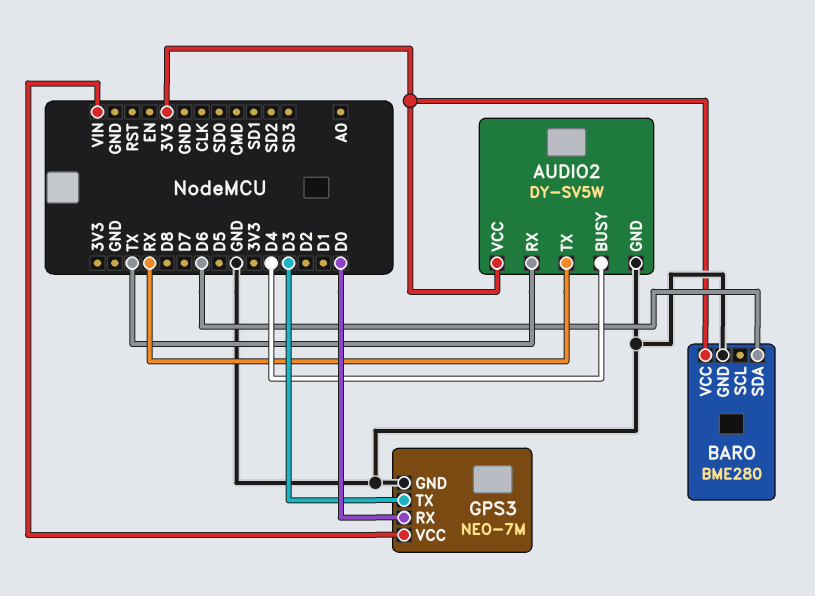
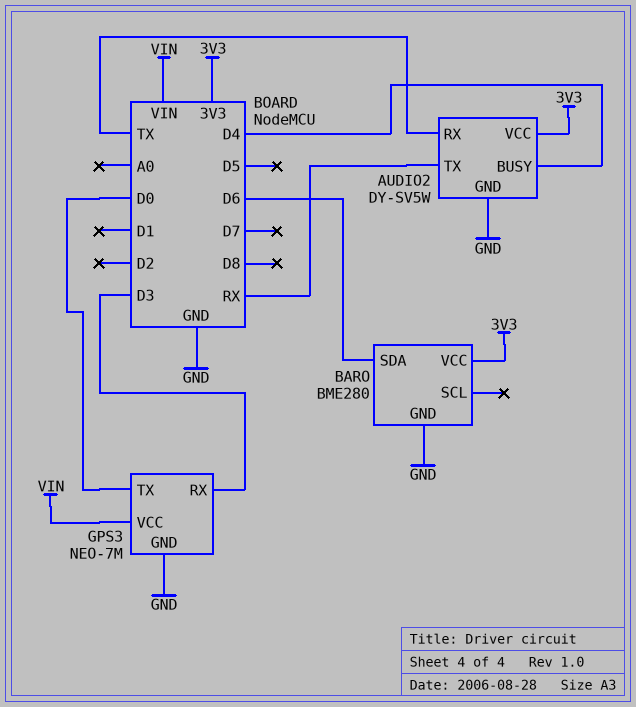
GPS3 pin RX: D0 -> D3
GPS3 pin TX: D3 -> D0

